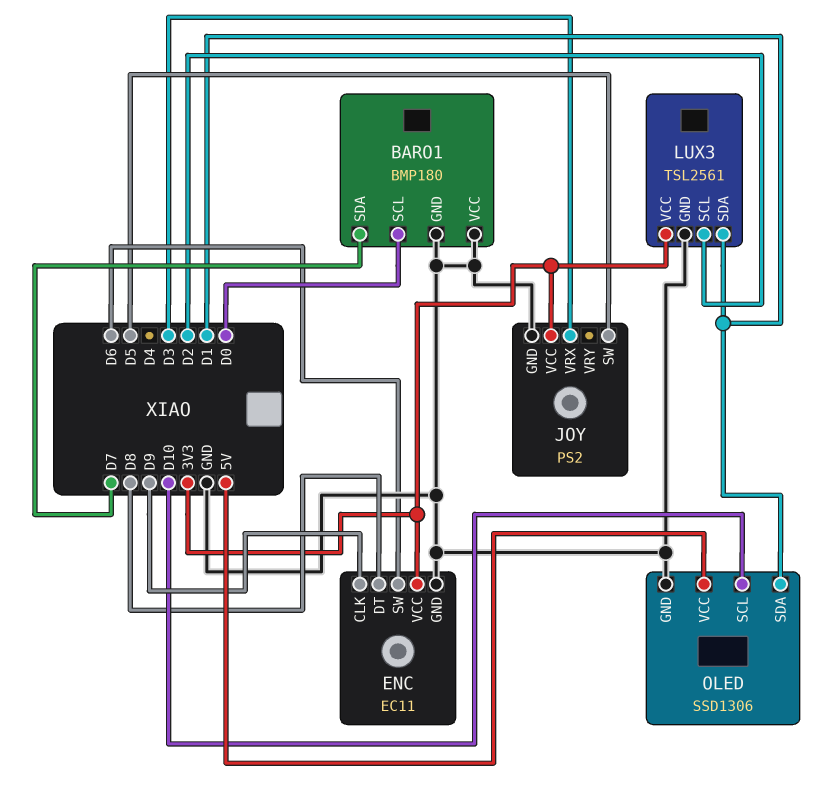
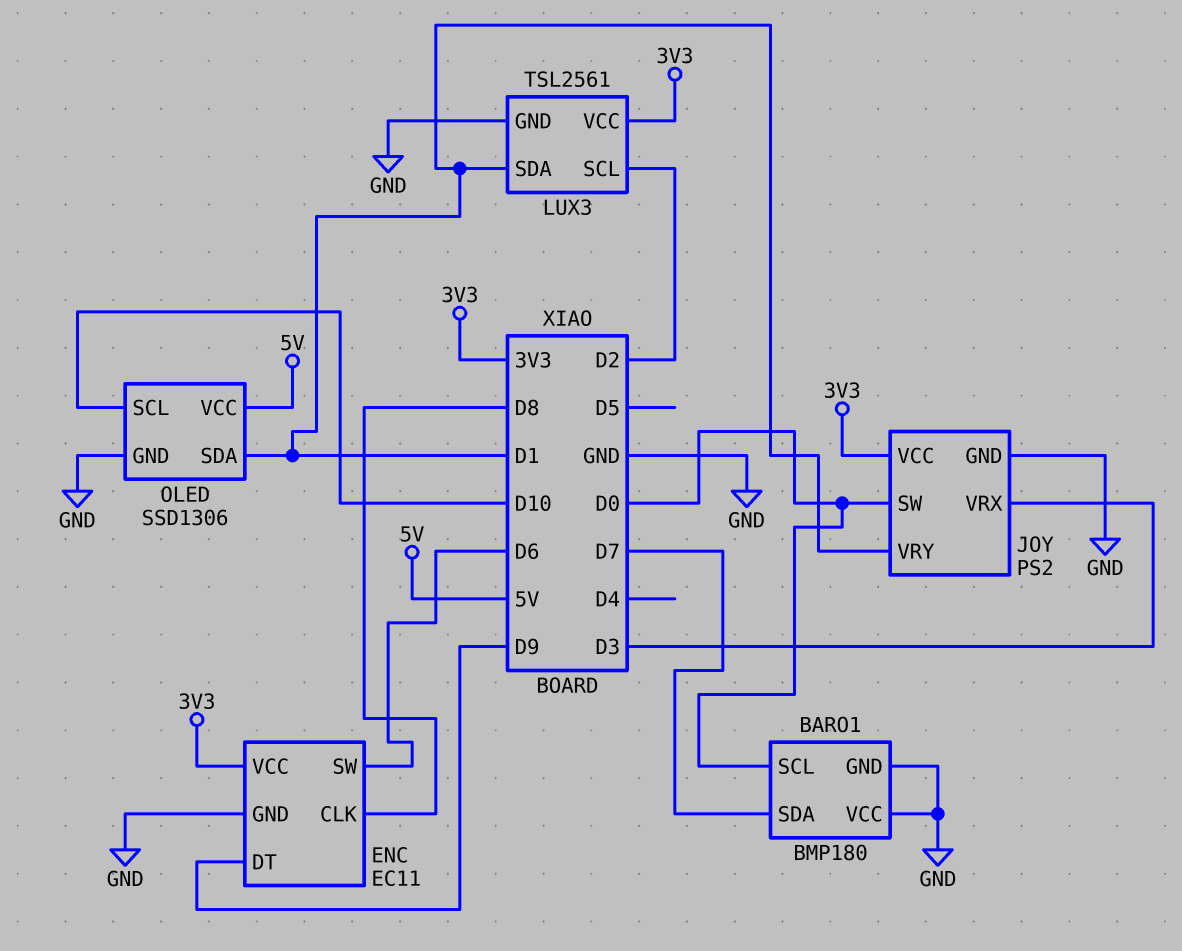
ENC pin CLK: D9 -> D8
ENC pin DT: D8 -> D9
JOY pin SW: D5 -> D0
JOY pin VRY: none -> D1

